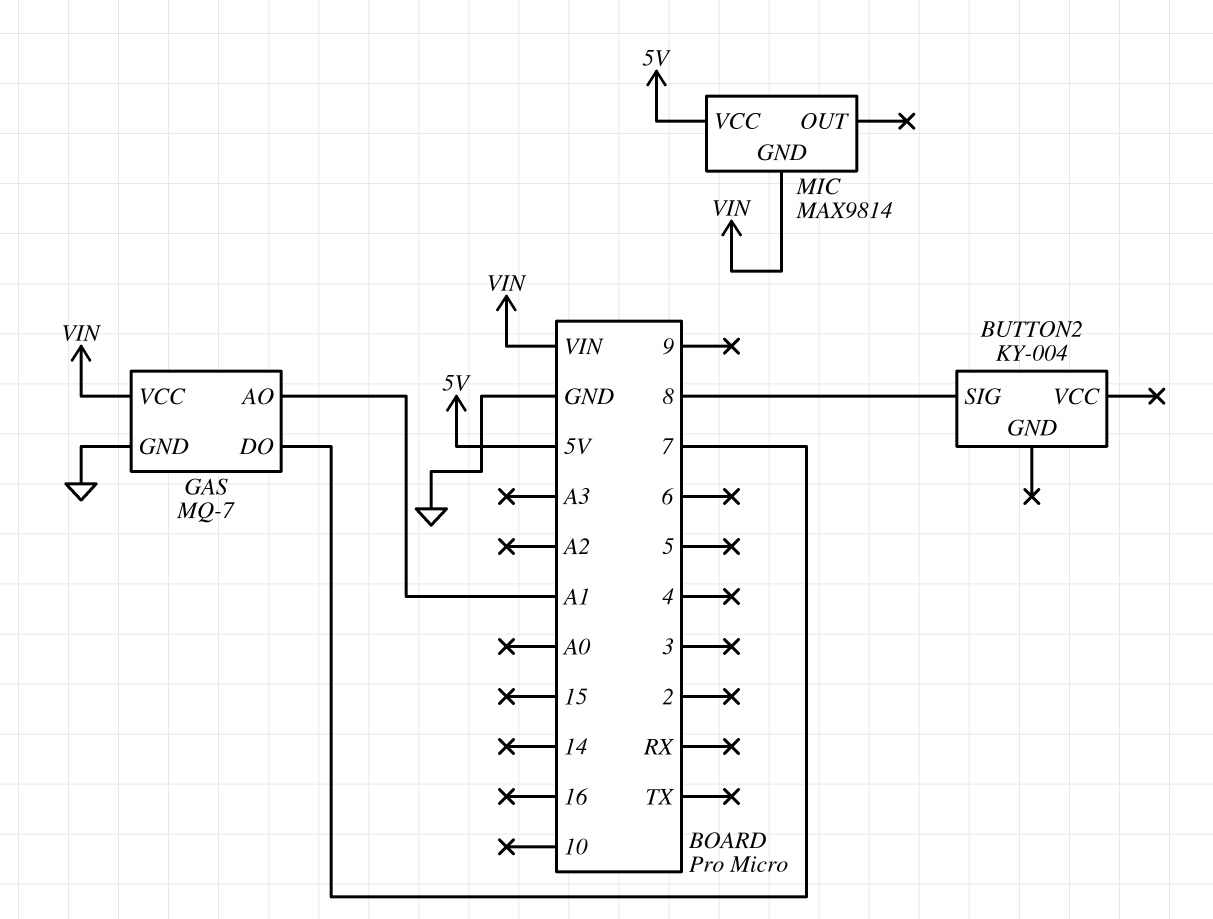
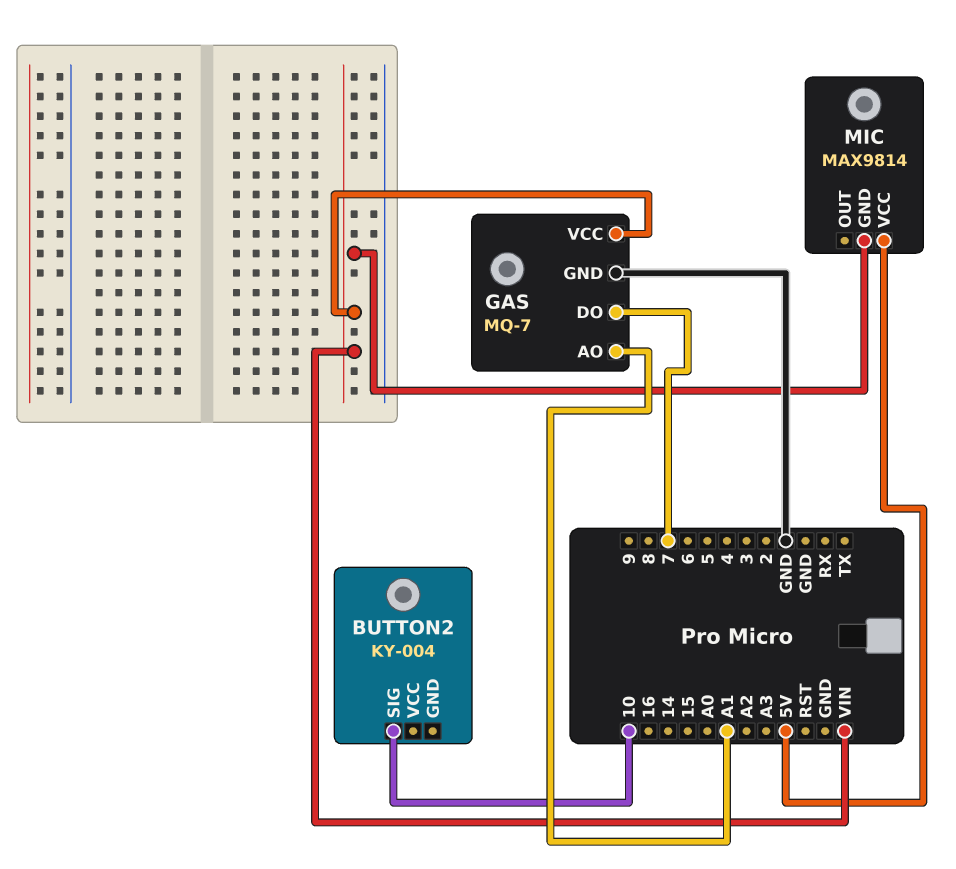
BUTTON2 pin SIG: 8 -> 10

